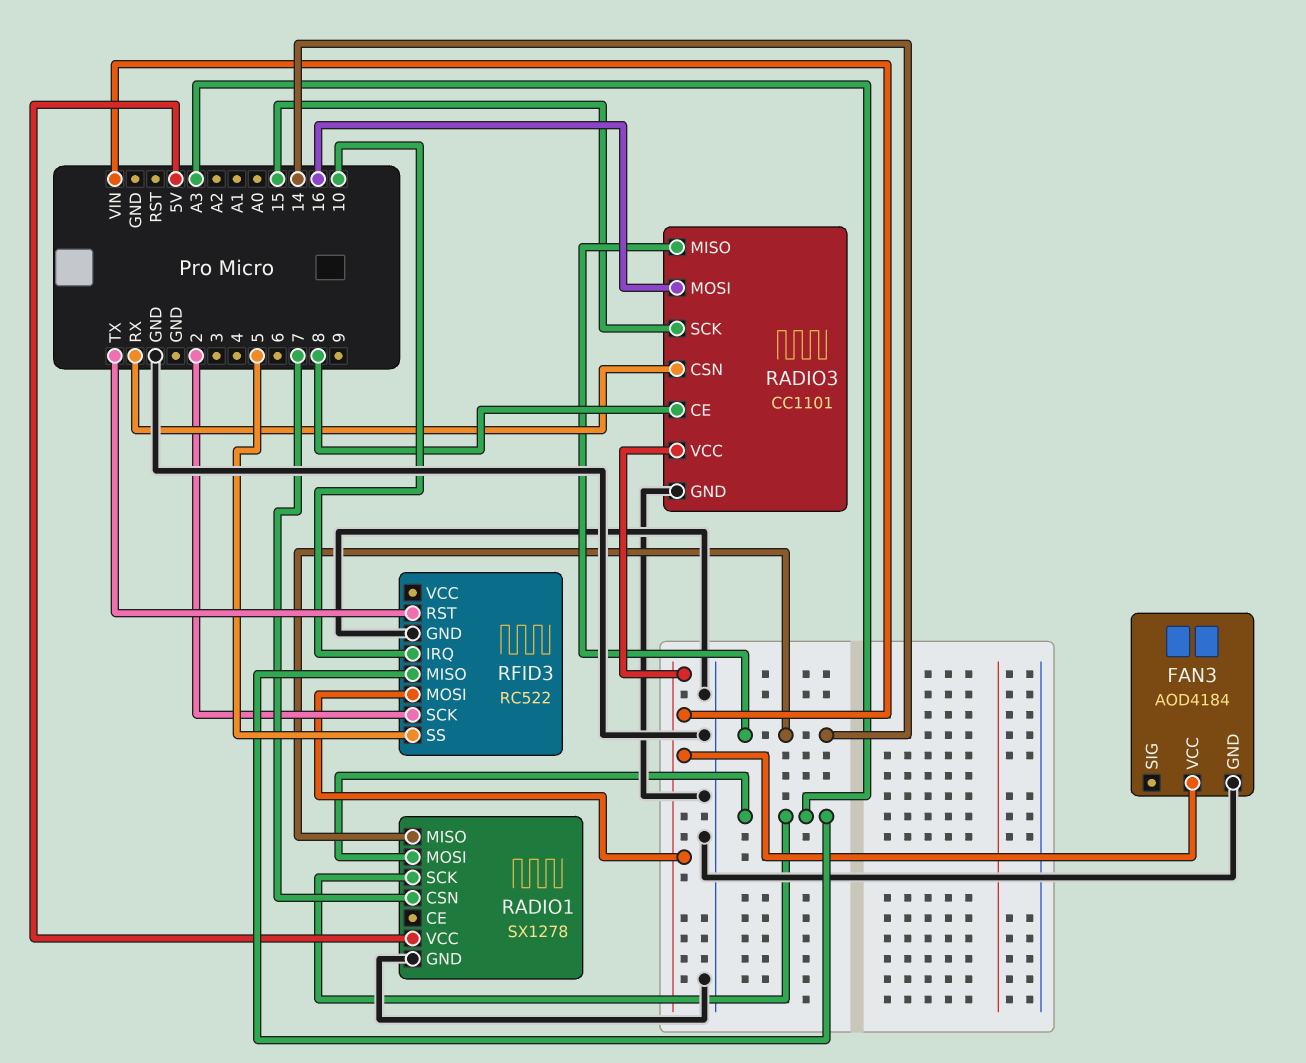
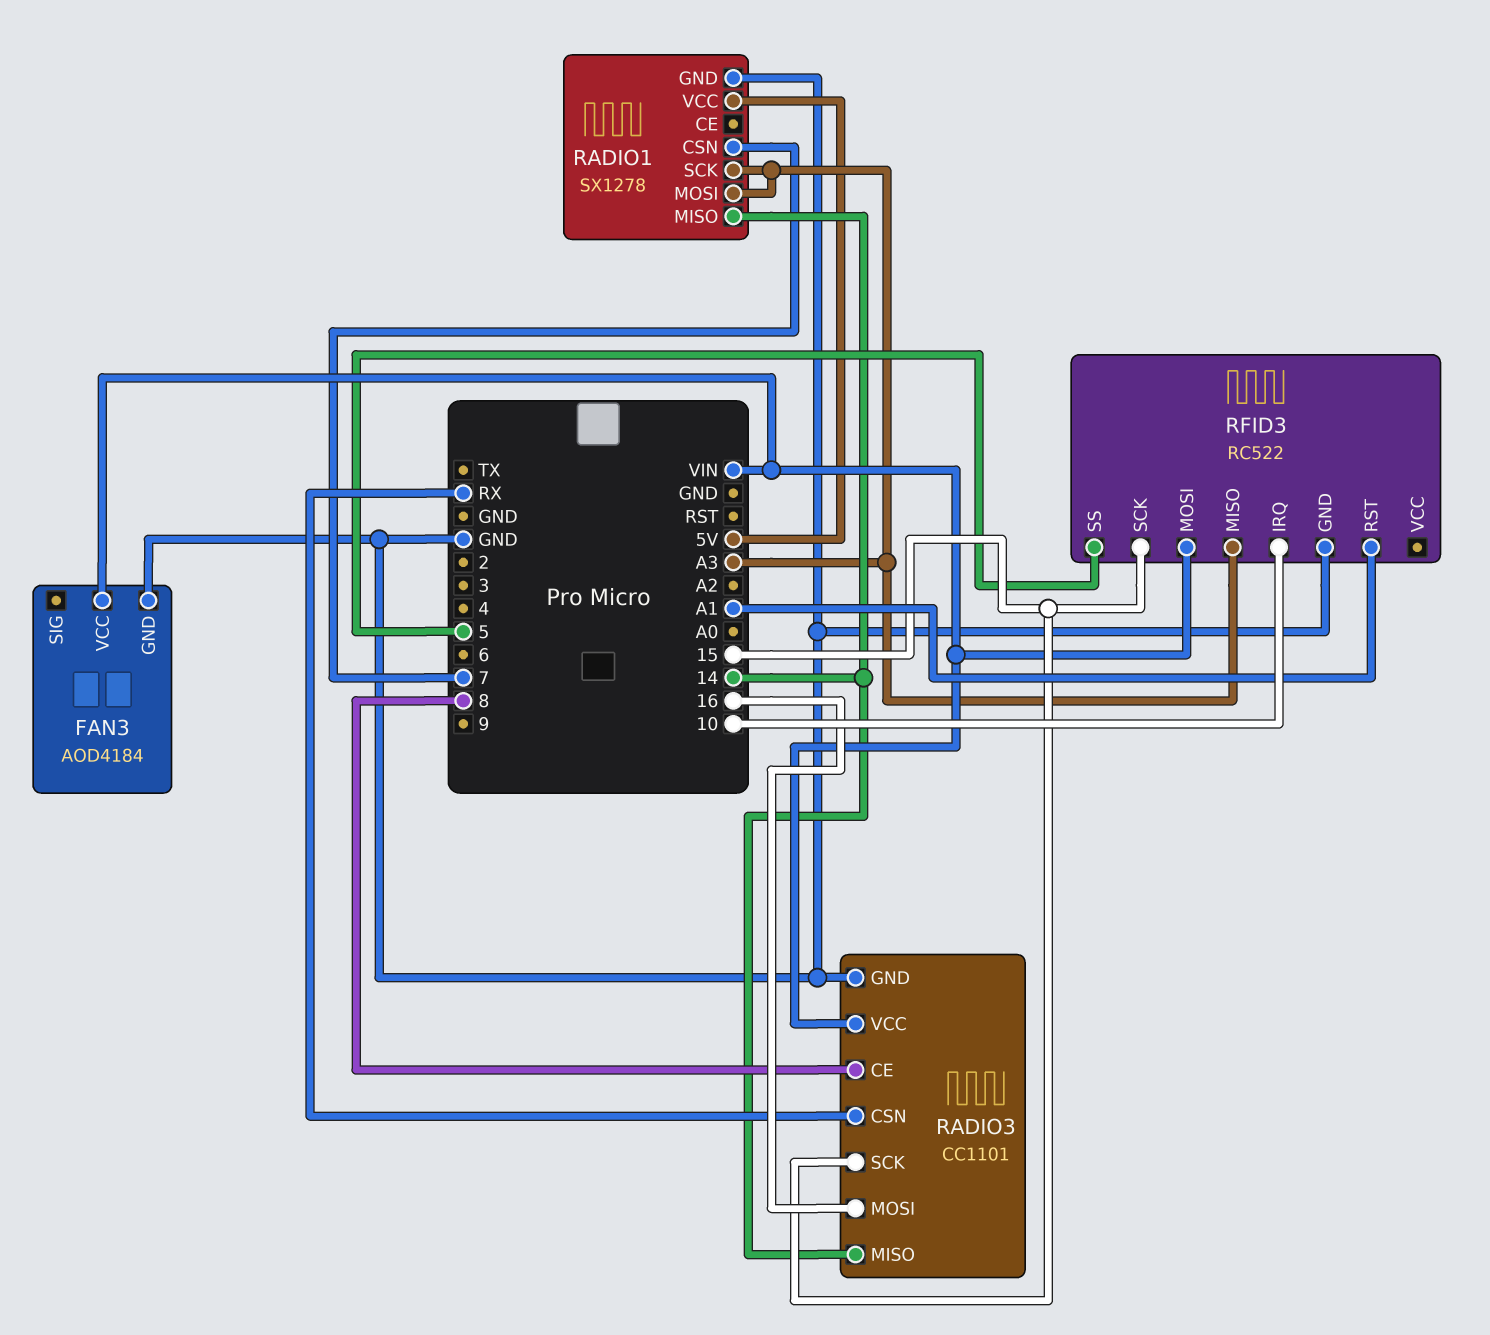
RFID3 pin RST: TX -> A1
RFID3 pin SCK: 2 -> 15

